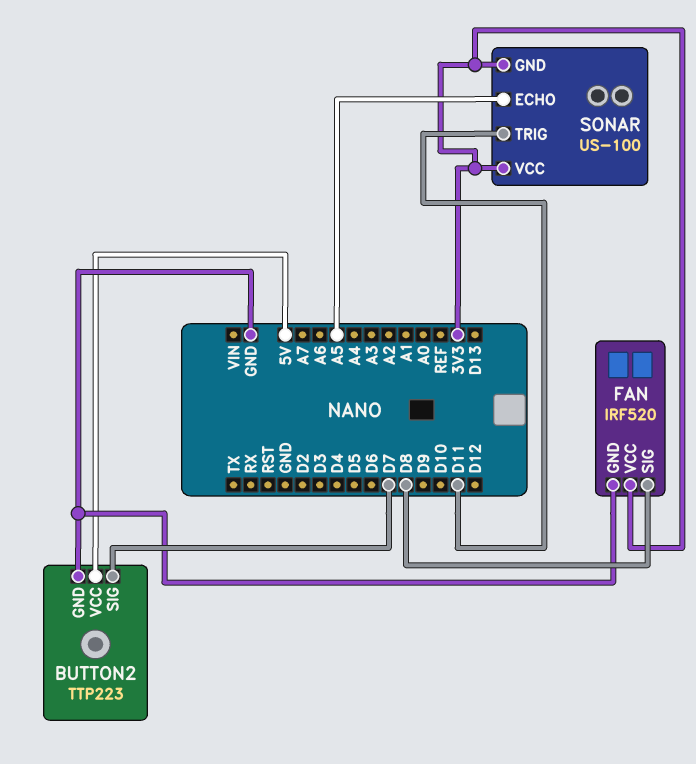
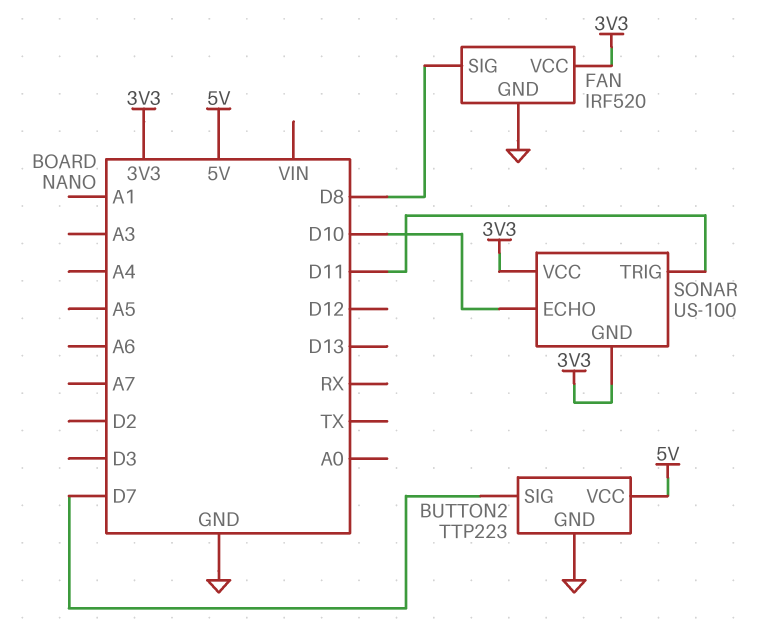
SONAR pin ECHO: A5 -> D10

